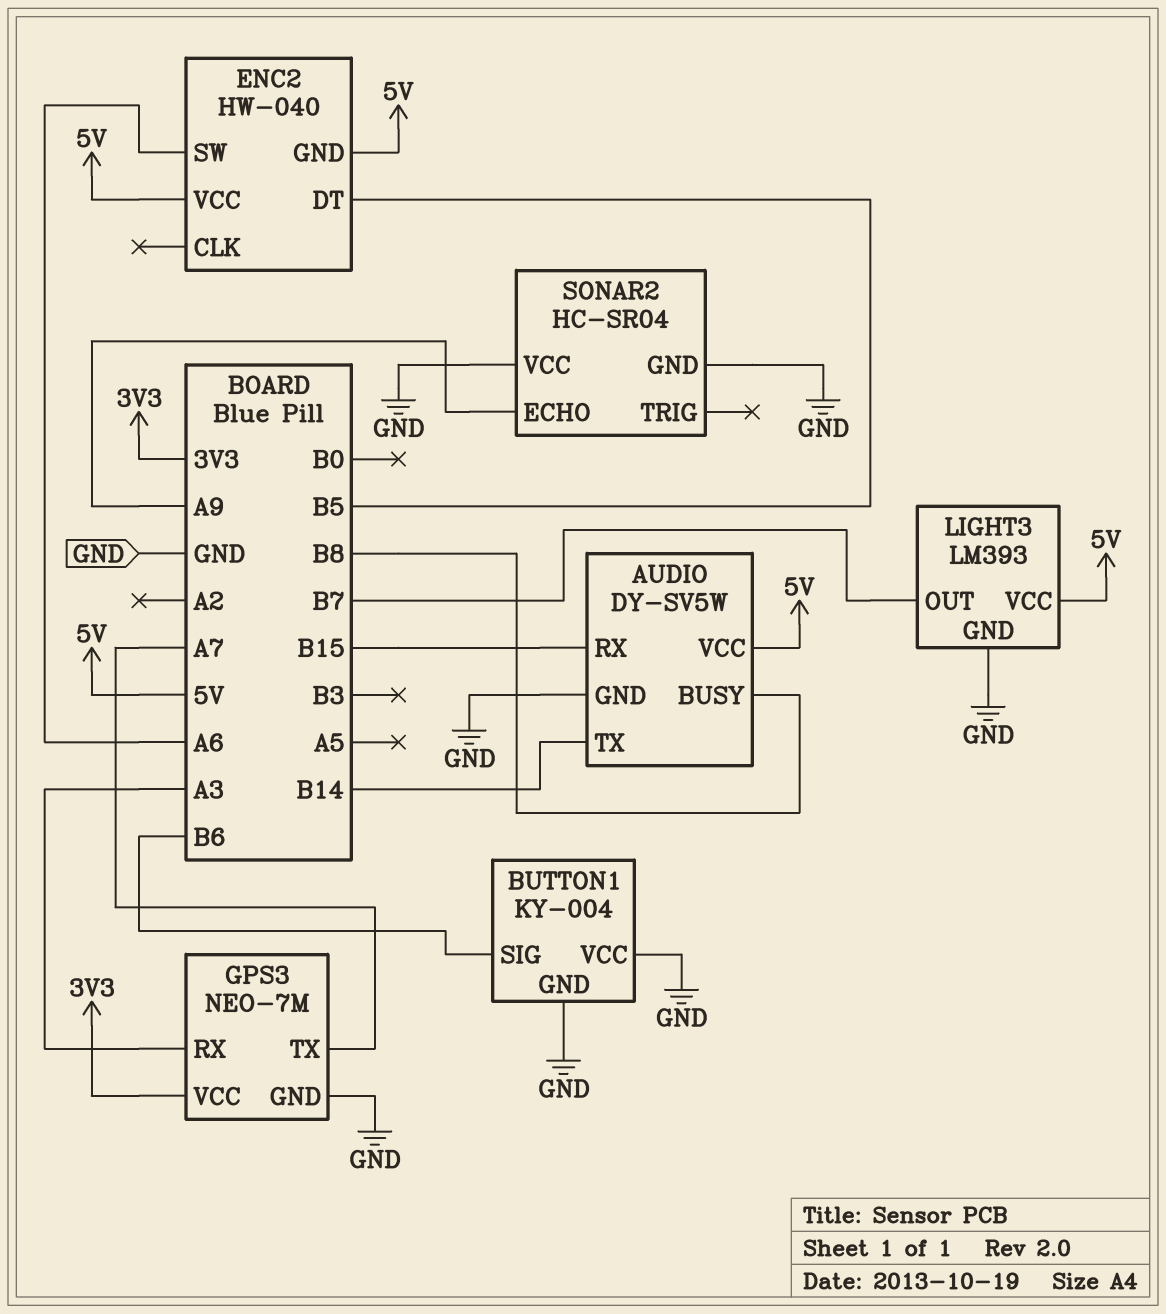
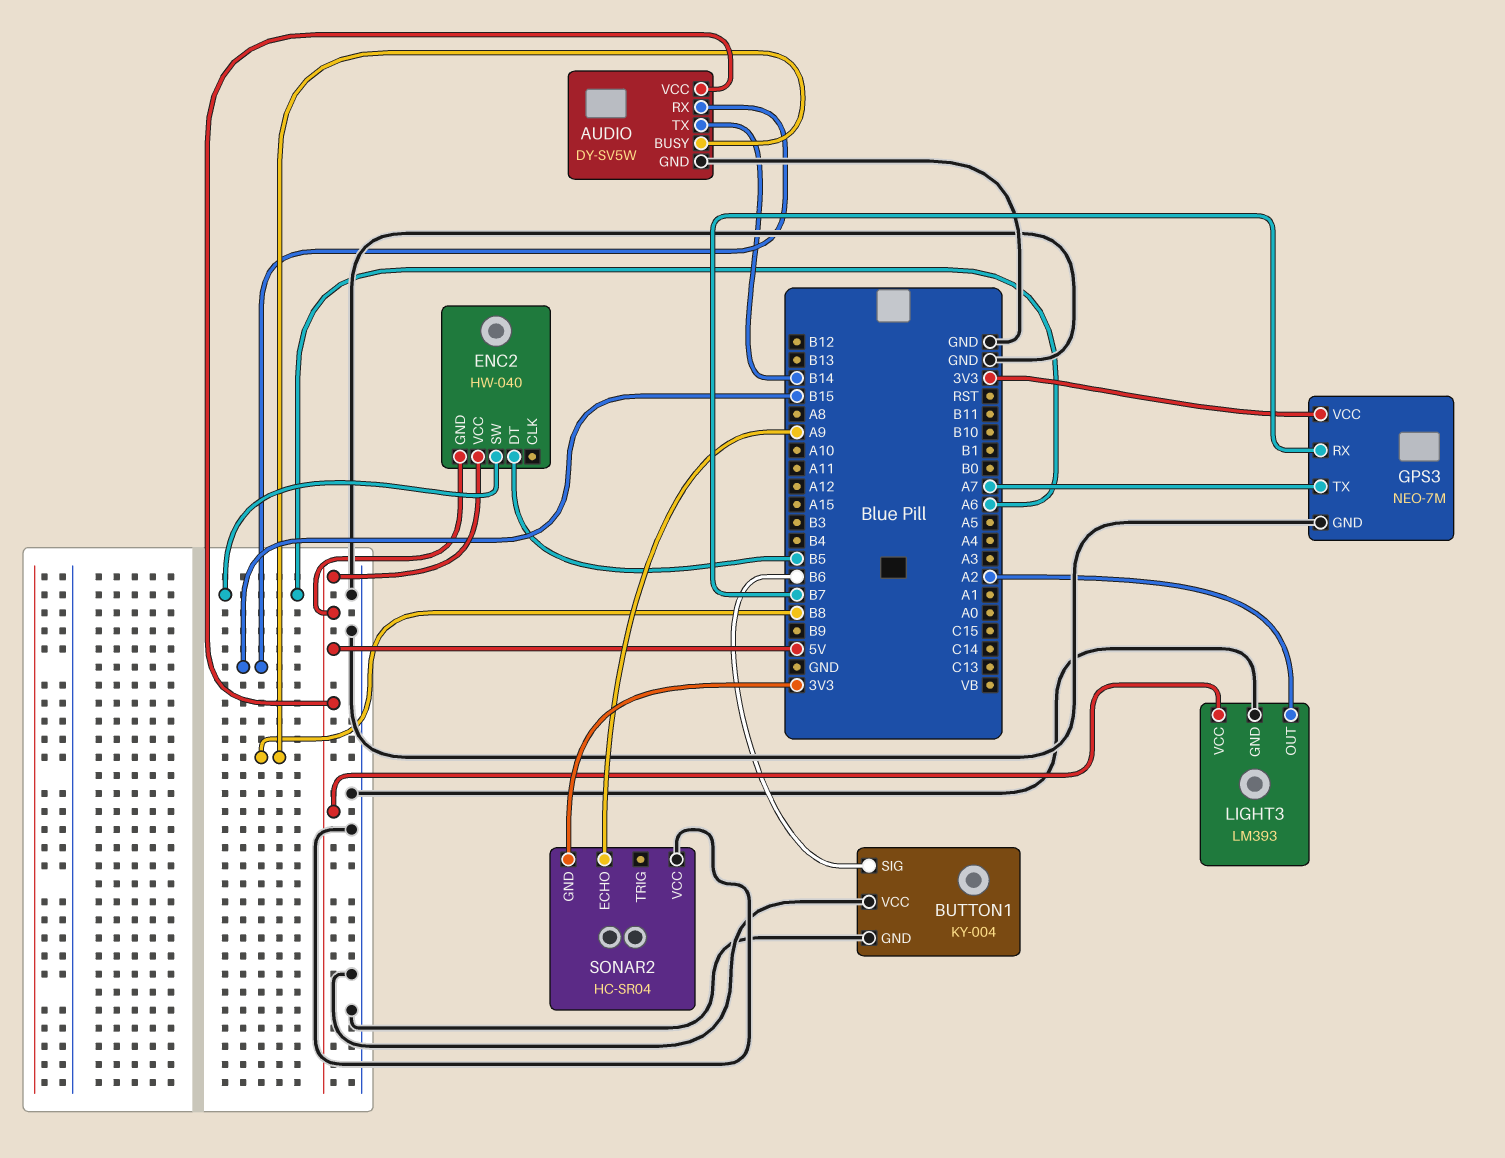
GPS3 pin RX: A3 -> B7
LIGHT3 pin OUT: B7 -> A2
SONAR2 pin GND: GND -> 3V3

